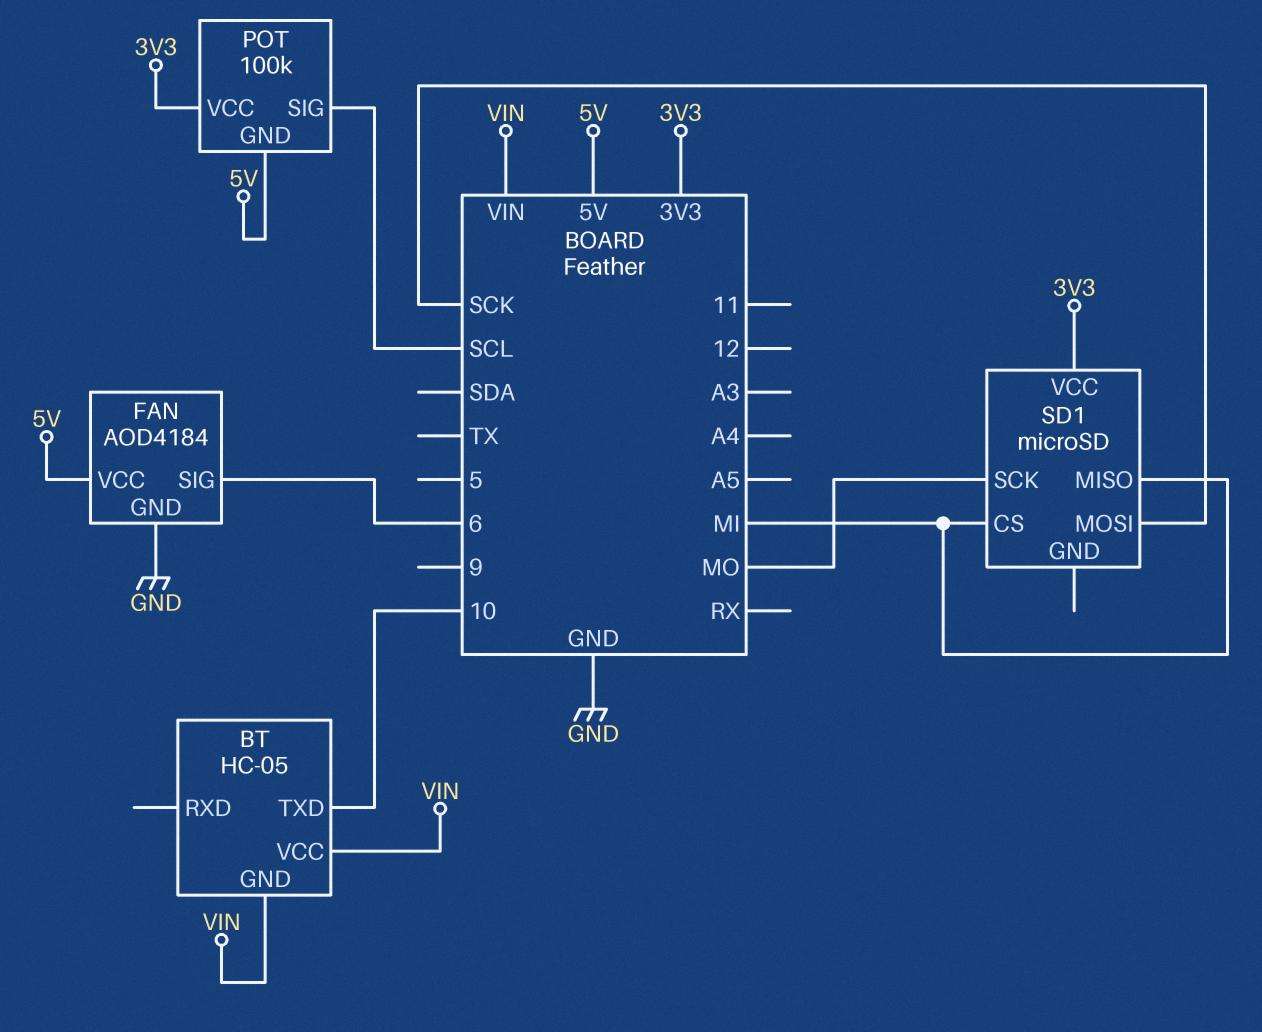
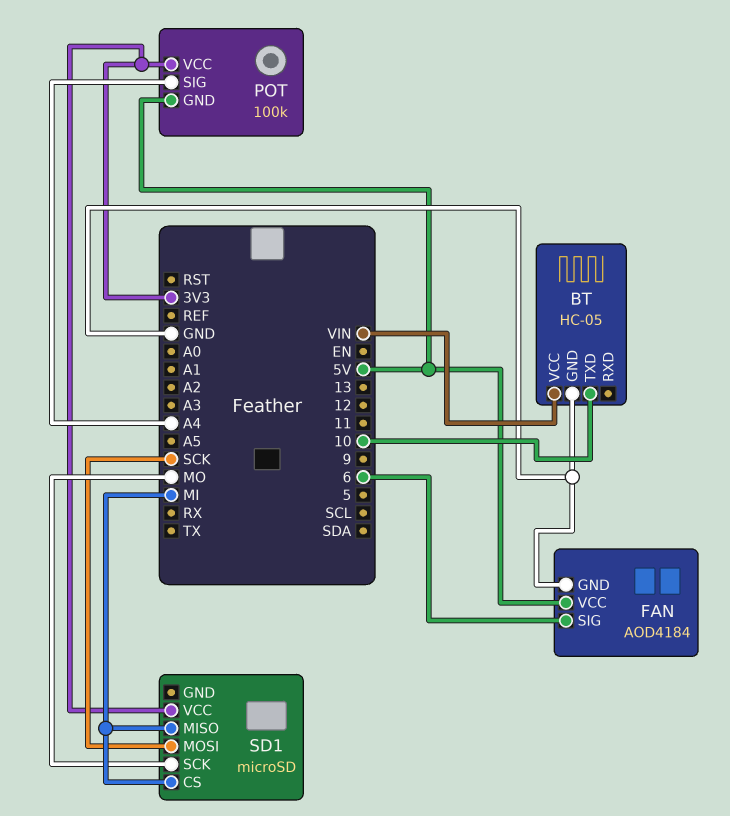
BT pin GND: VIN -> GND
POT pin SIG: SCL -> A4

